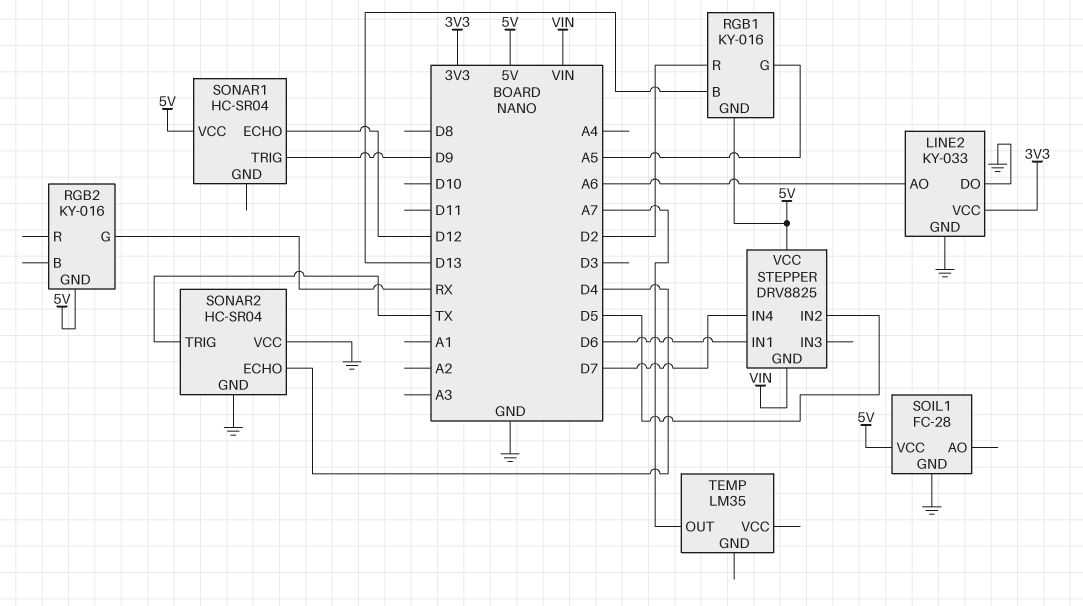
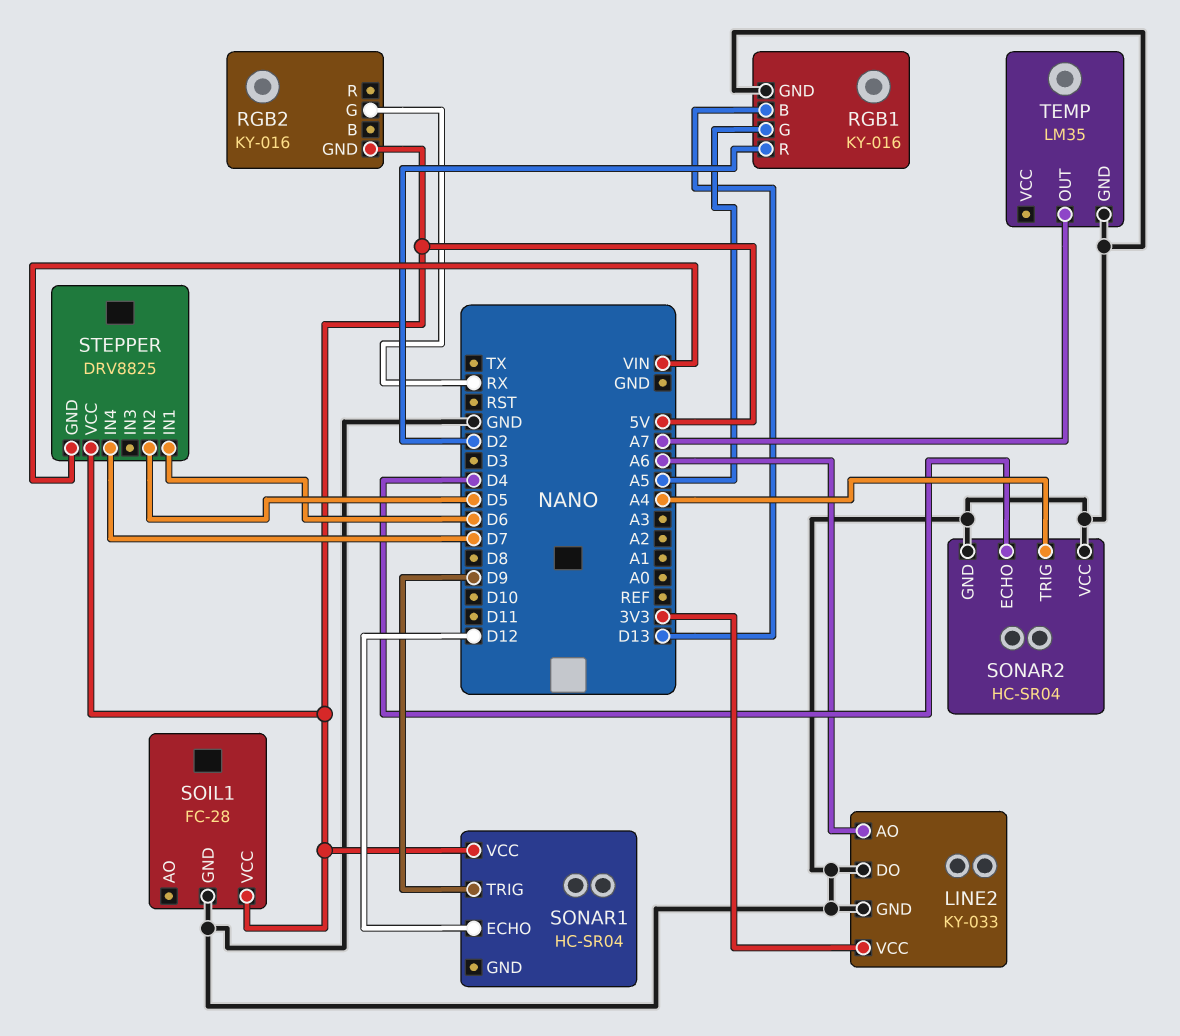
RGB1 pin GND: 5V -> GND
SONAR2 pin TRIG: TX -> A4
TEMP pin GND: none -> GND

